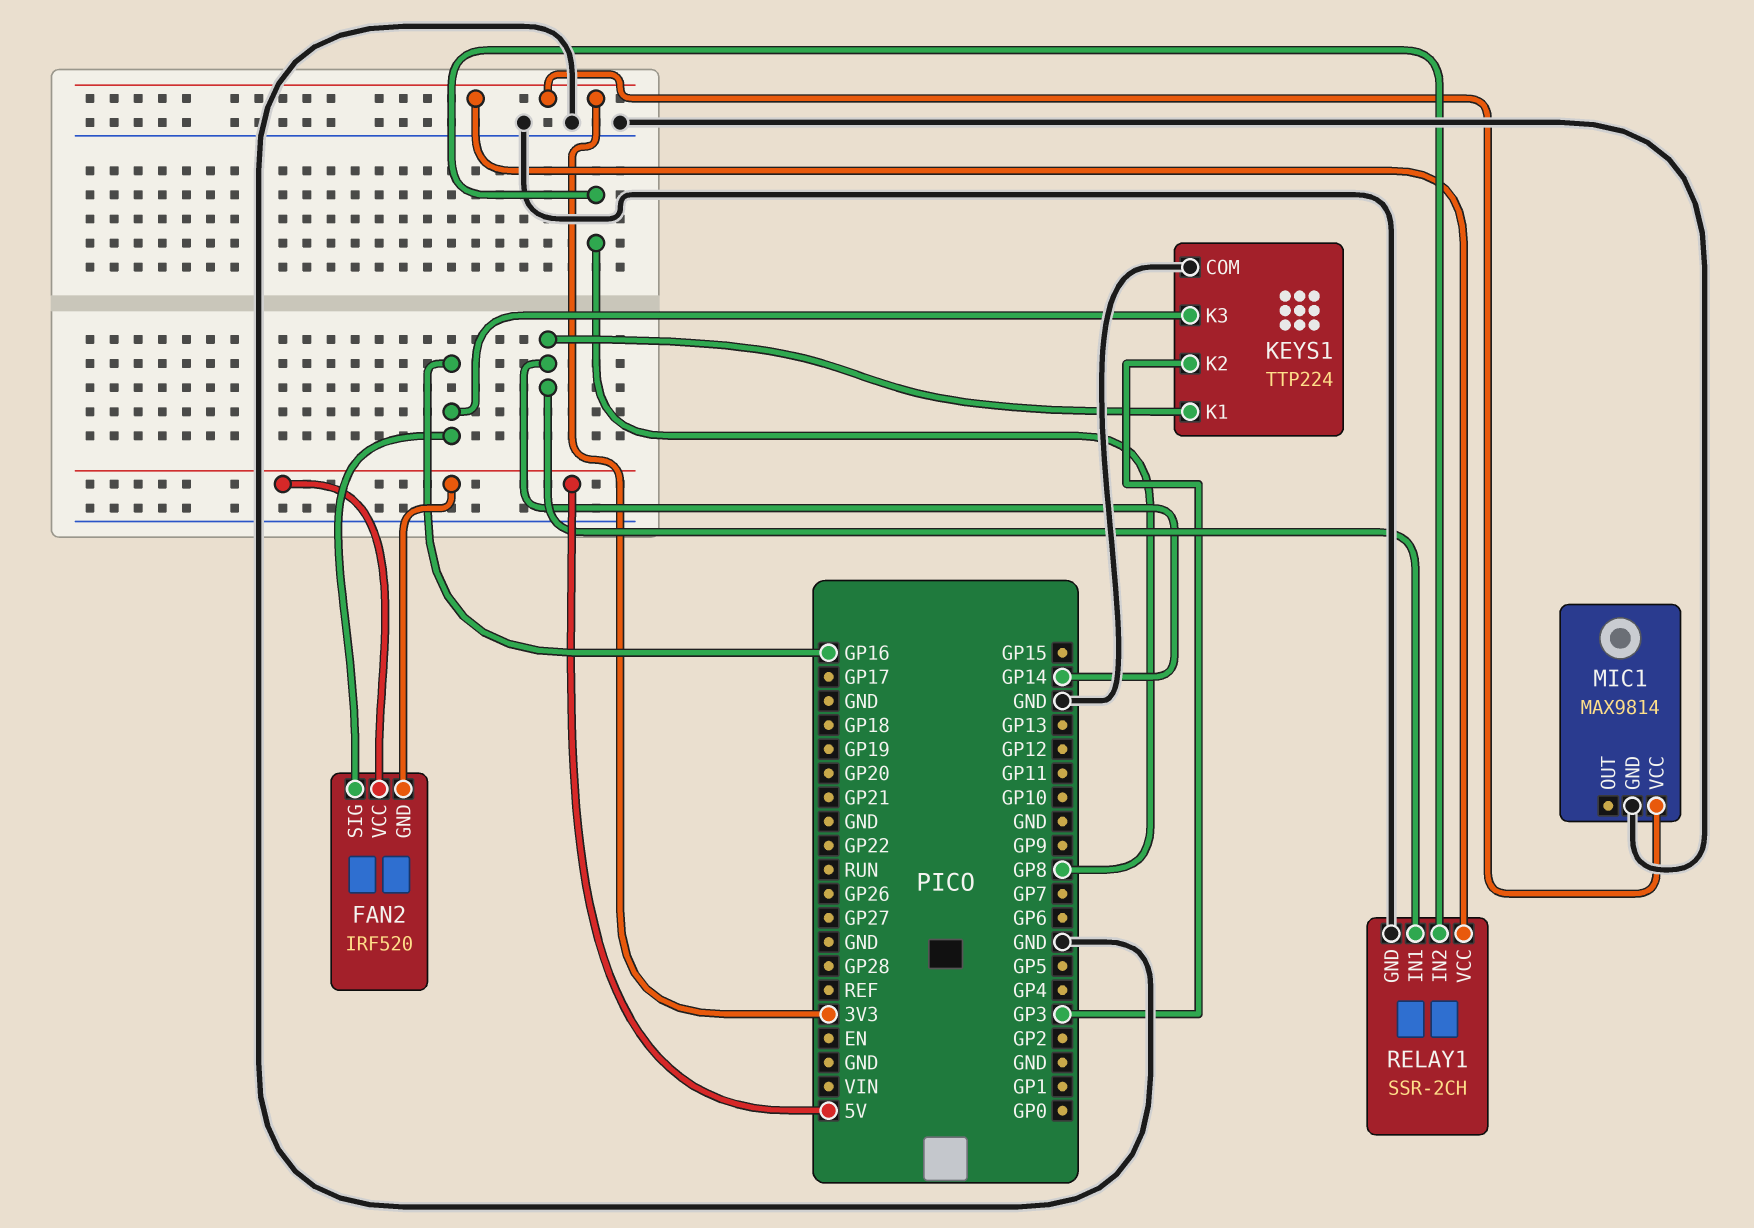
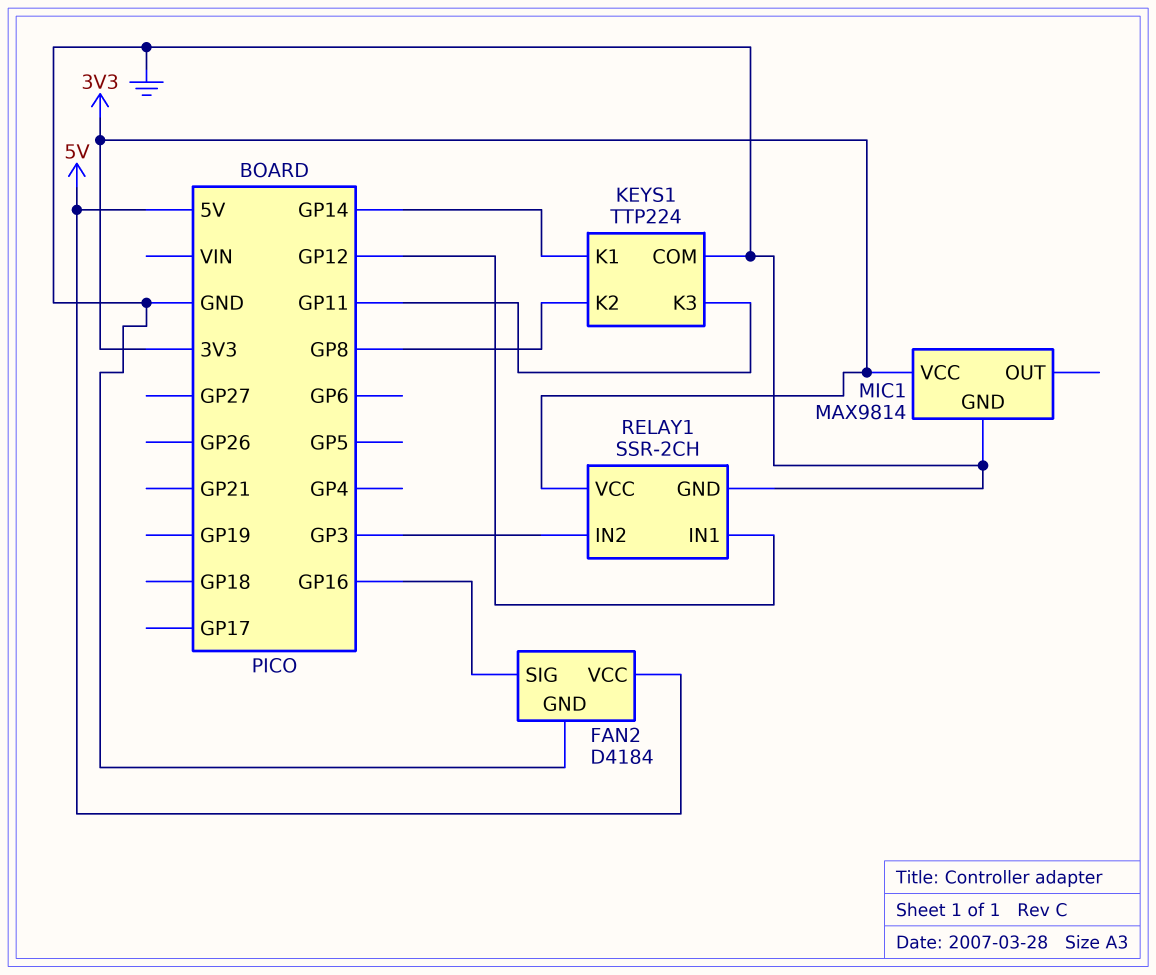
FAN2: IRF520 -> D4184
FAN2 pin GND: 5V -> GND
KEYS1 pin K2: GP3 -> GP8
KEYS1 pin K3: GP16 -> GP11
RELAY1 pin IN1: GP14 -> GP12
RELAY1 pin IN2: GP8 -> GP3

